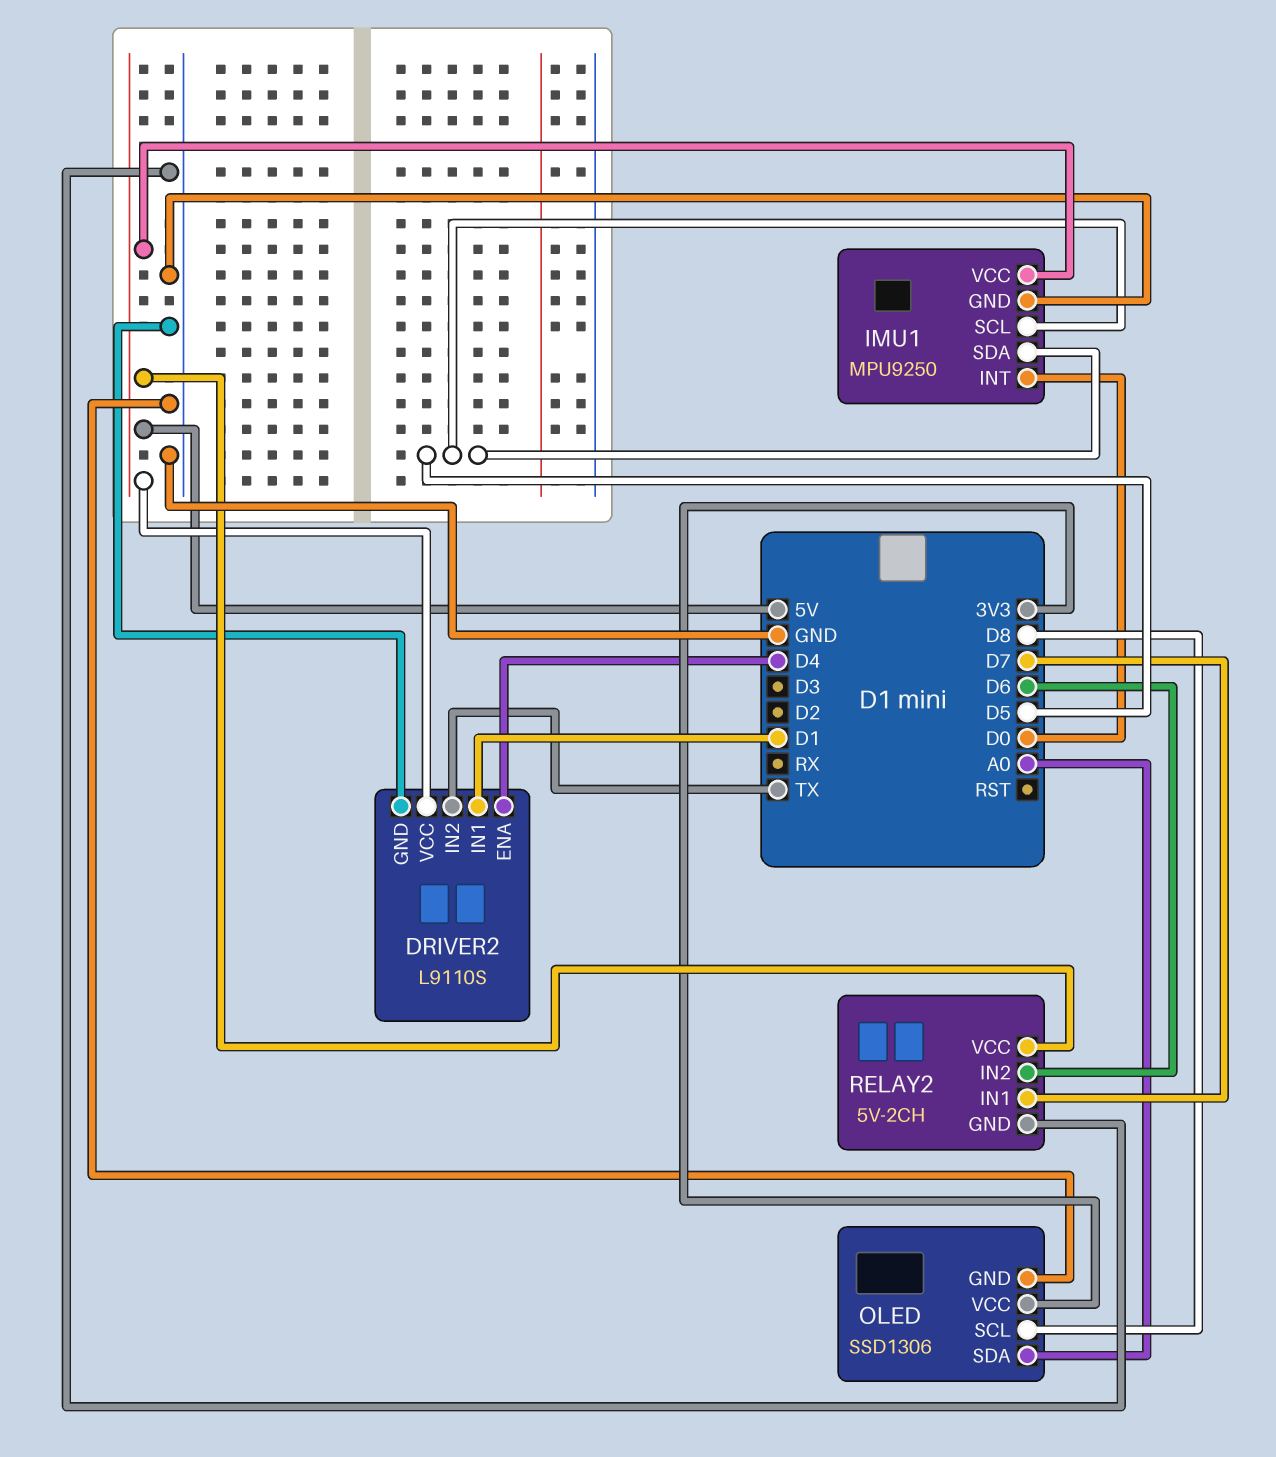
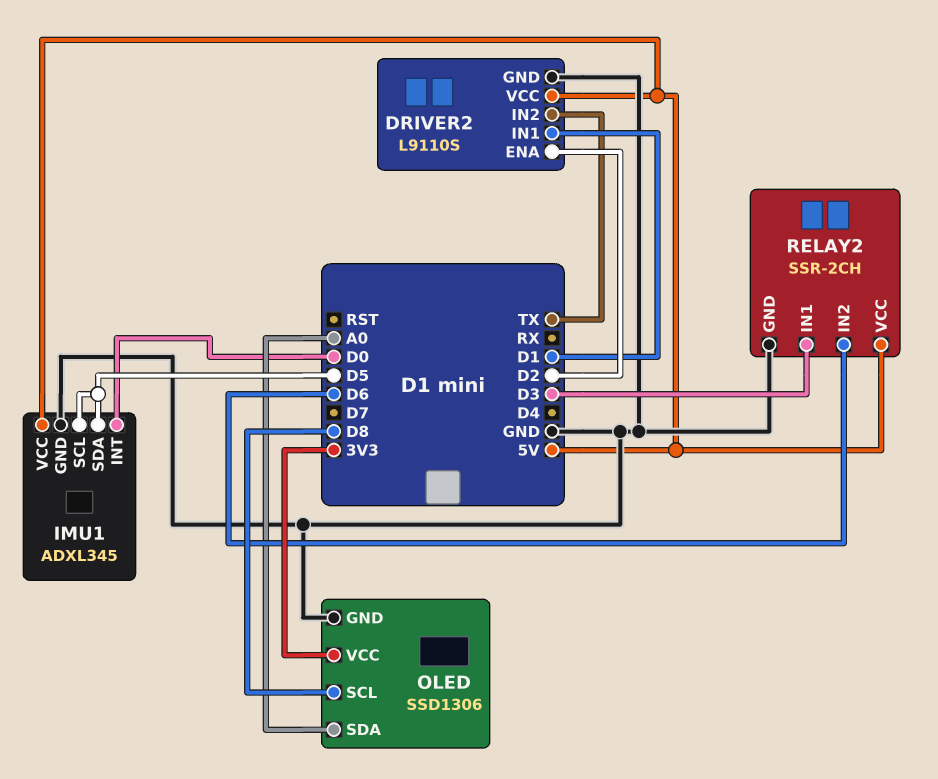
DRIVER2 pin ENA: D4 -> D2
IMU1: MPU9250 -> ADXL345
RELAY2: 5V-2CH -> SSR-2CH
RELAY2 pin IN1: D7 -> D3

